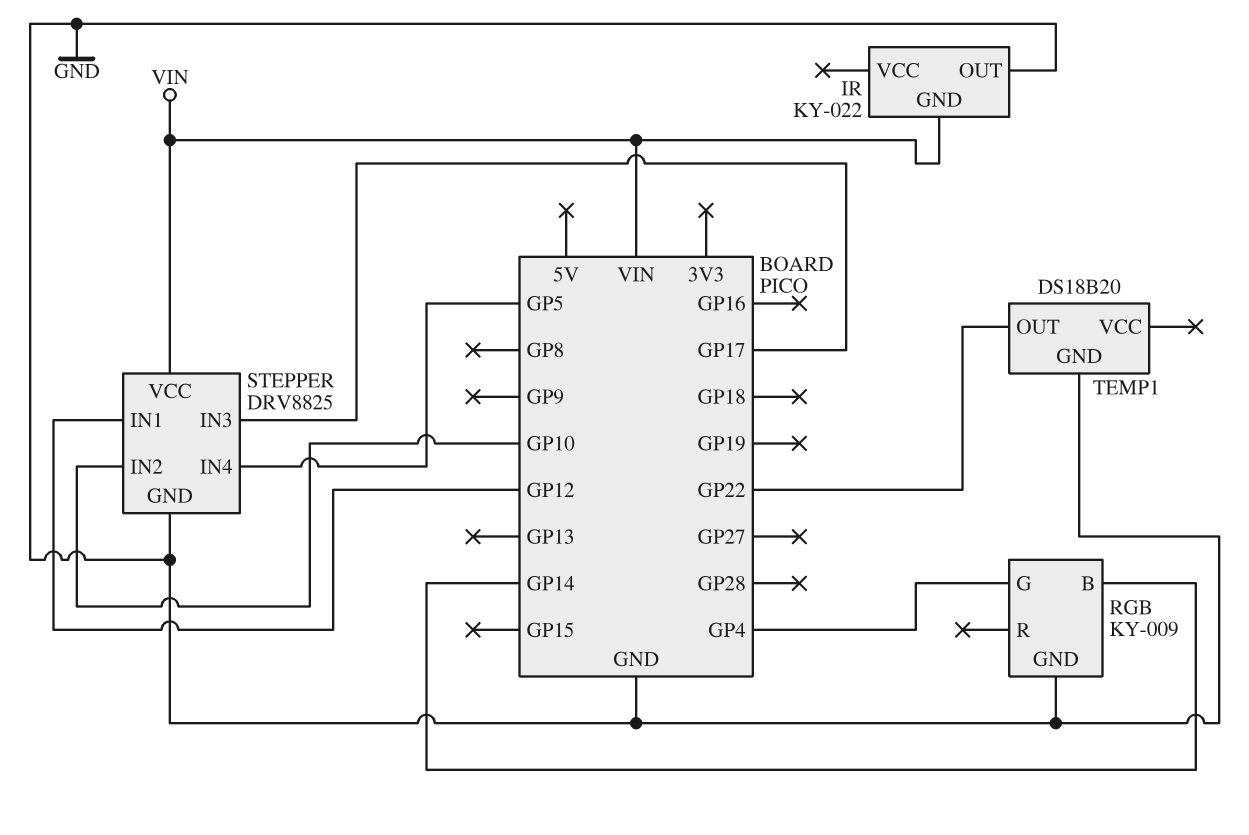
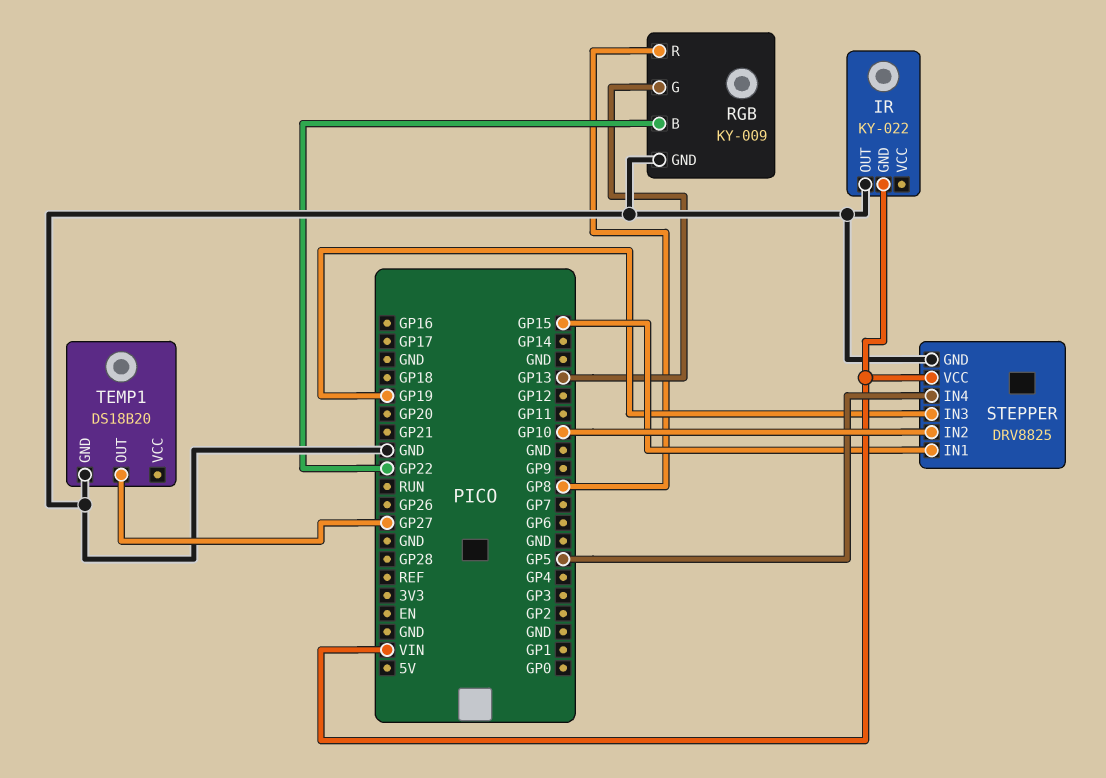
RGB pin B: GP14 -> GP22
RGB pin G: GP4 -> GP13
RGB pin R: none -> GP8
STEPPER pin IN1: GP12 -> GP15
STEPPER pin IN3: GP17 -> GP19
TEMP1 pin OUT: GP22 -> GP27

